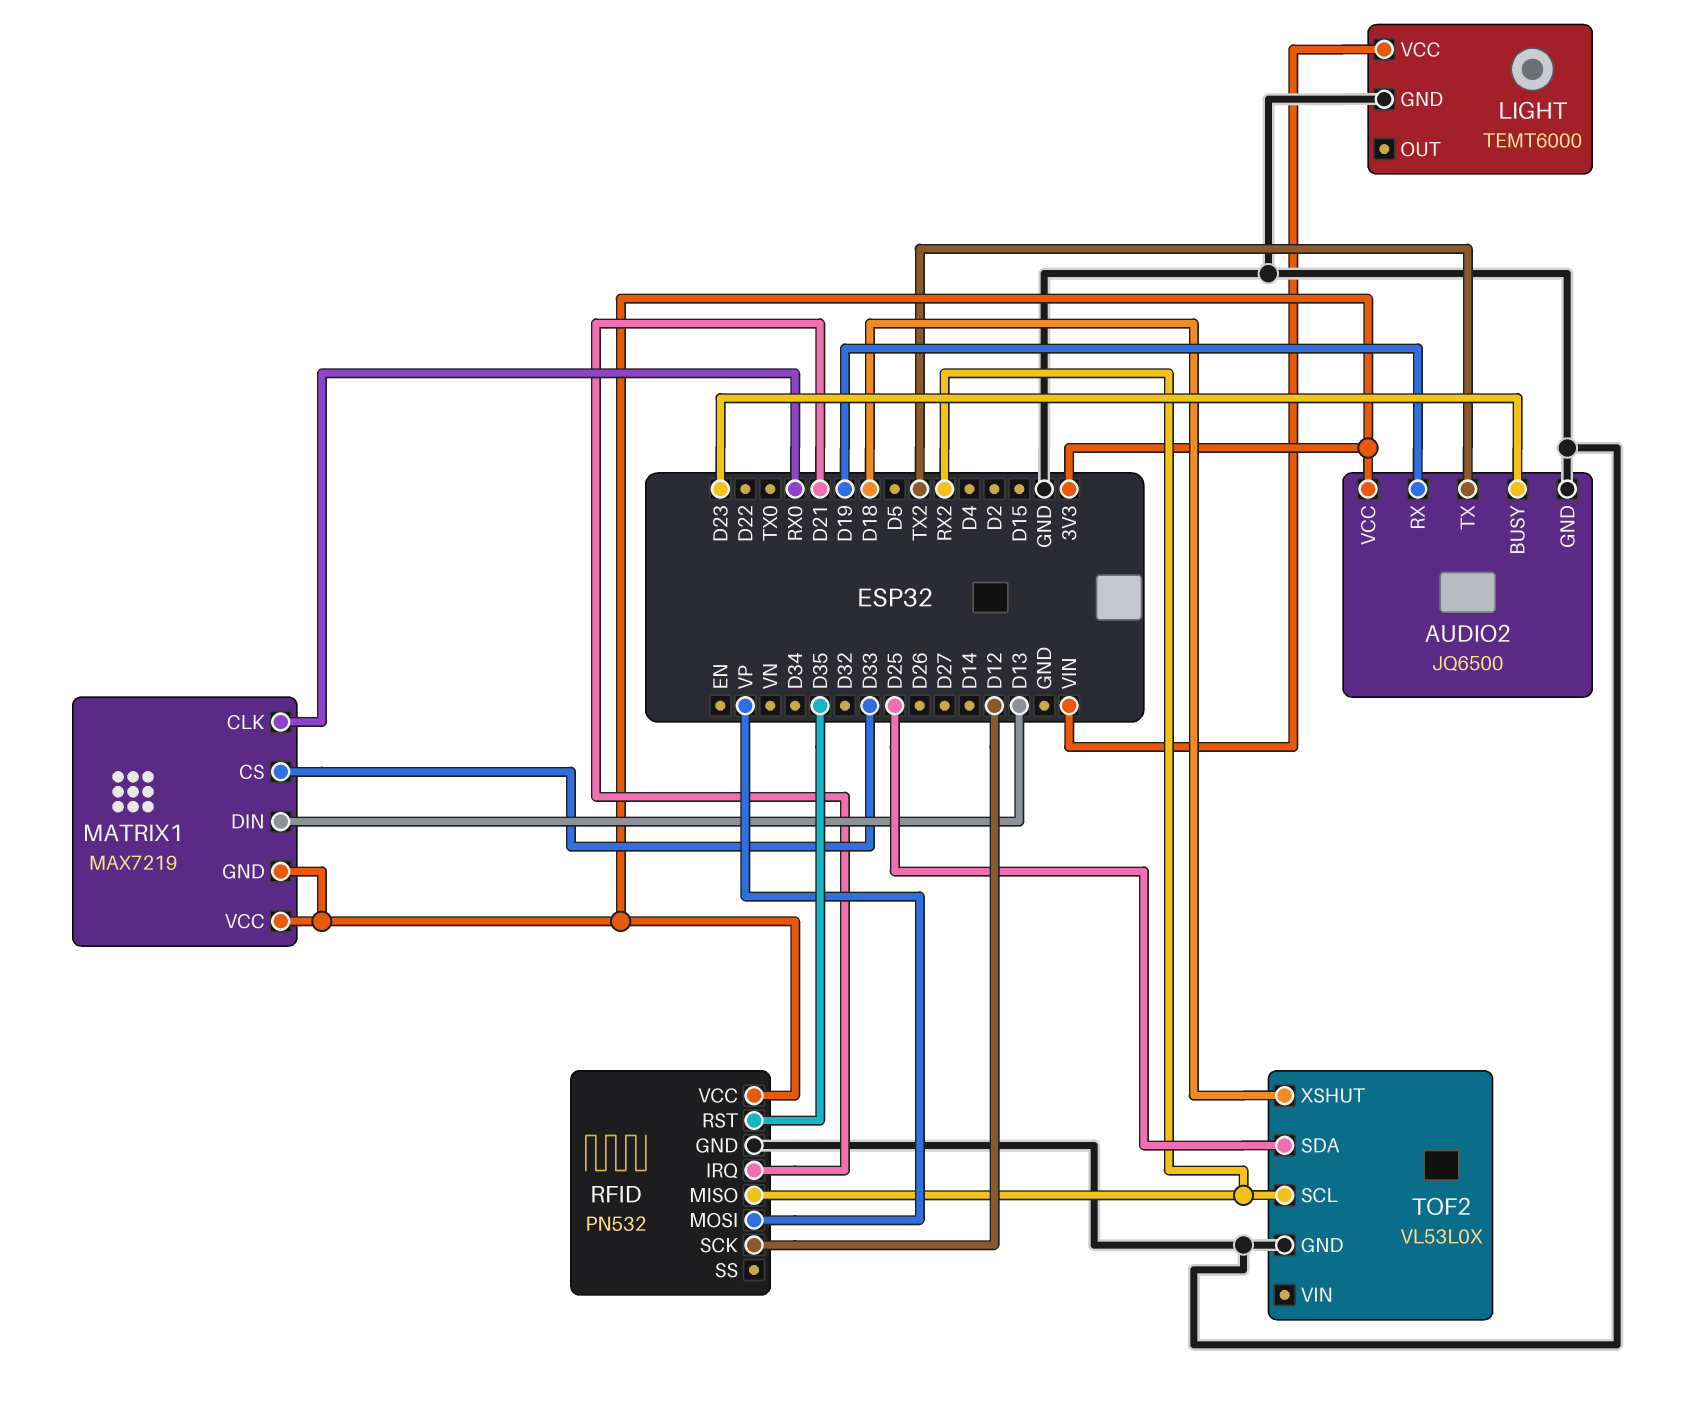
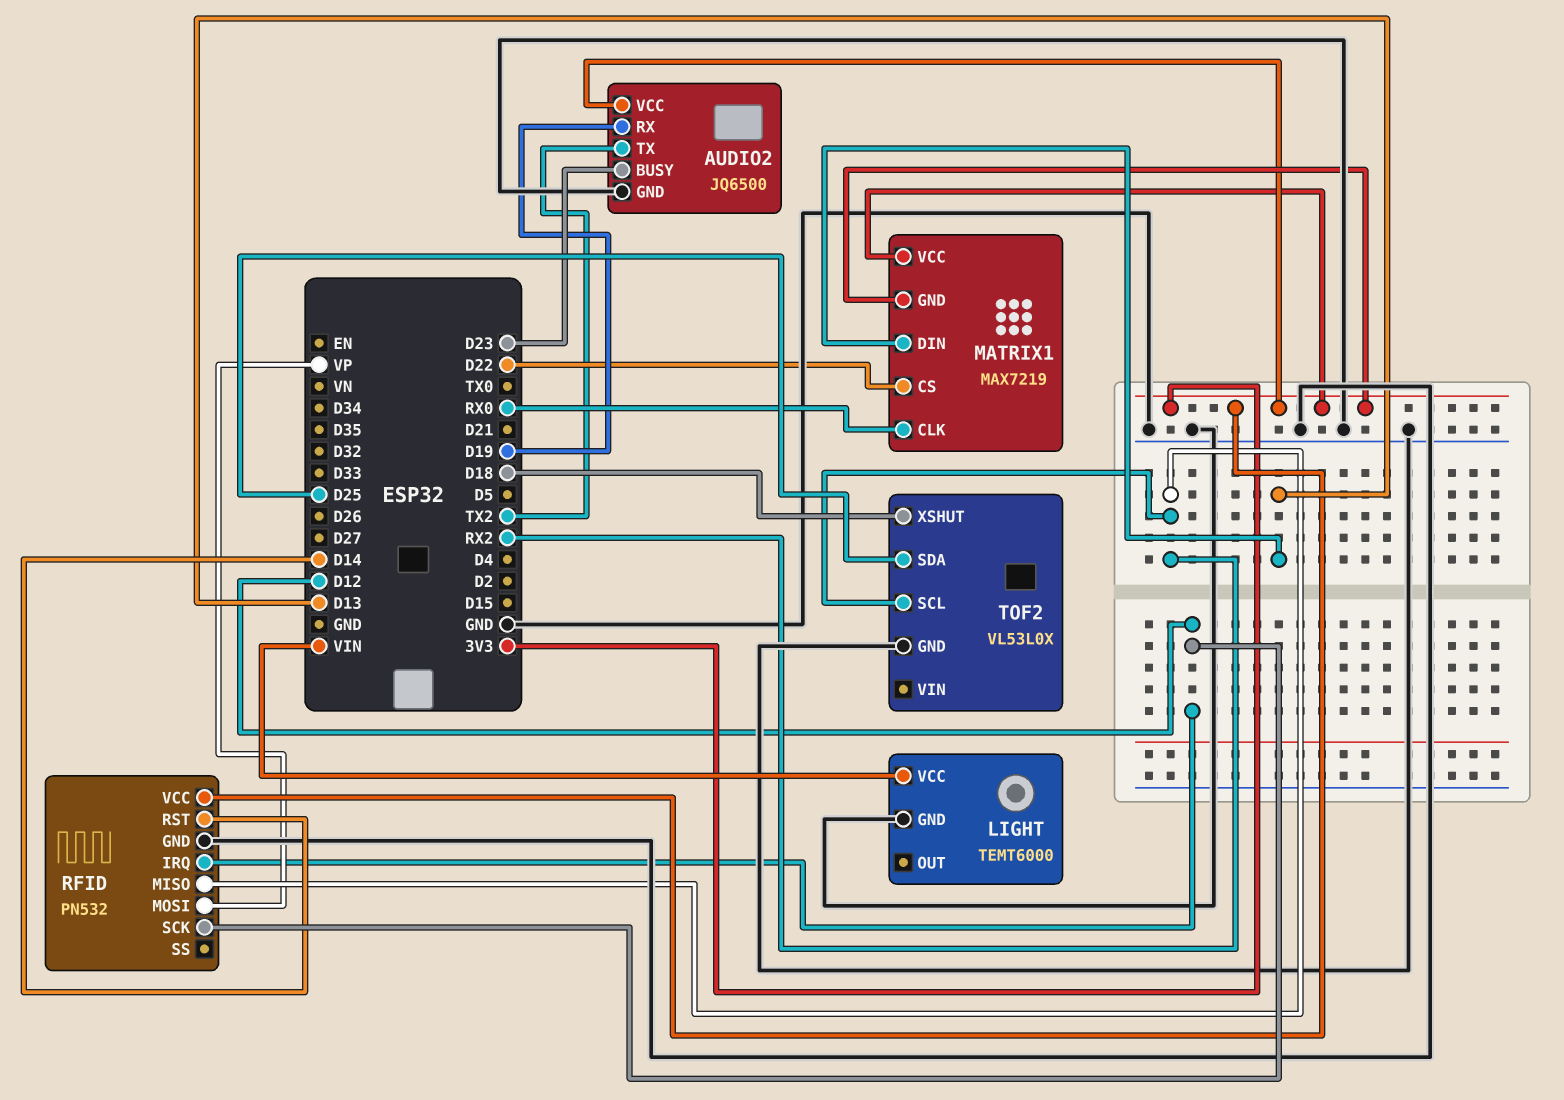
MATRIX1 pin CS: D33 -> D22
RFID pin IRQ: D21 -> D12
RFID pin RST: D35 -> D14

